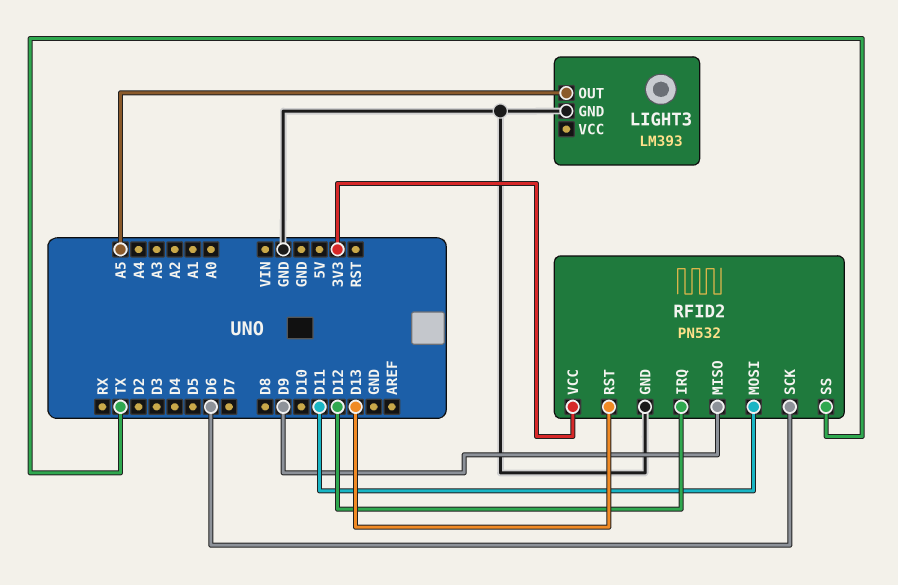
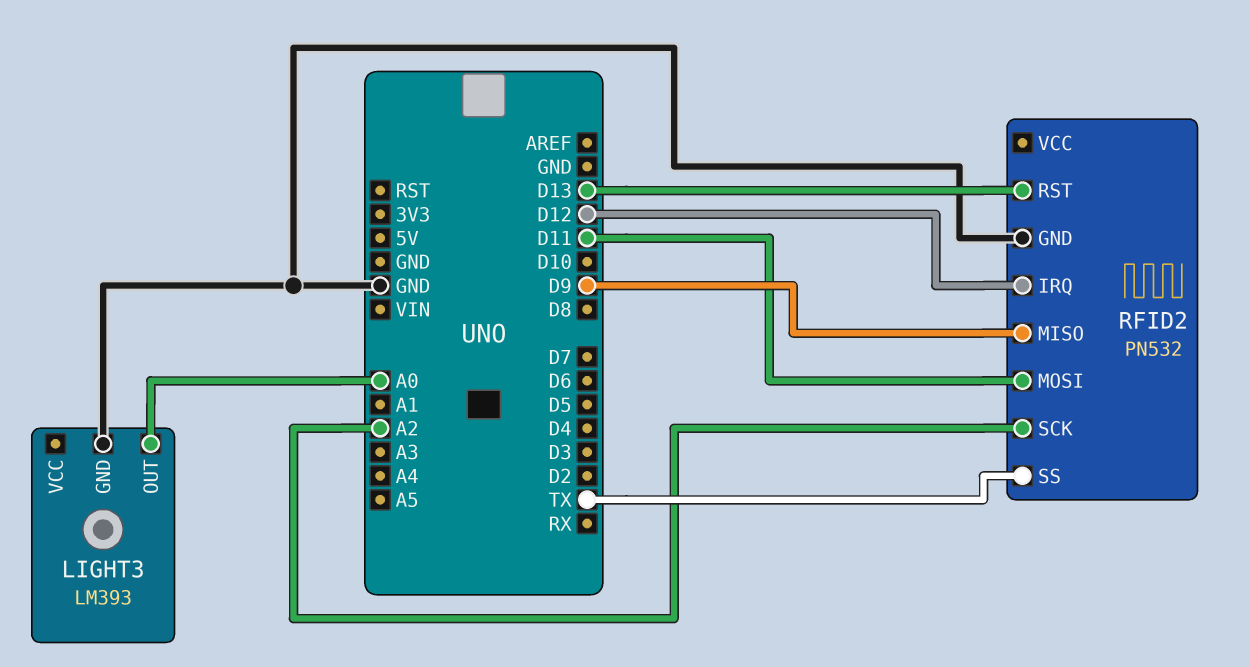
LIGHT3 pin OUT: A5 -> A0
RFID2 pin SCK: D6 -> A2
RFID2 pin VCC: 3V3 -> none

